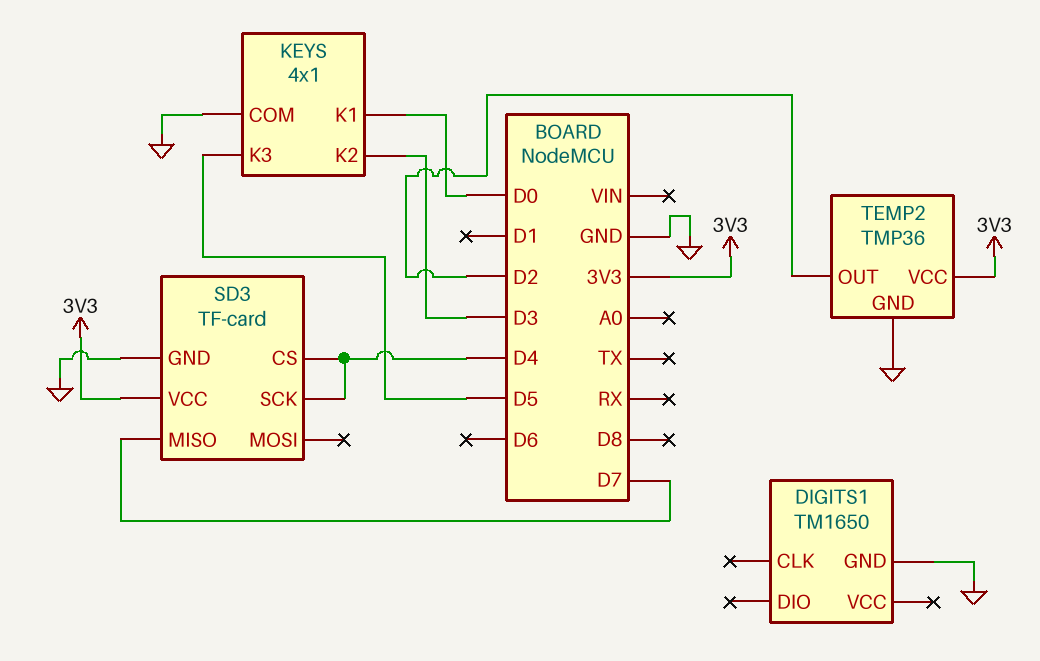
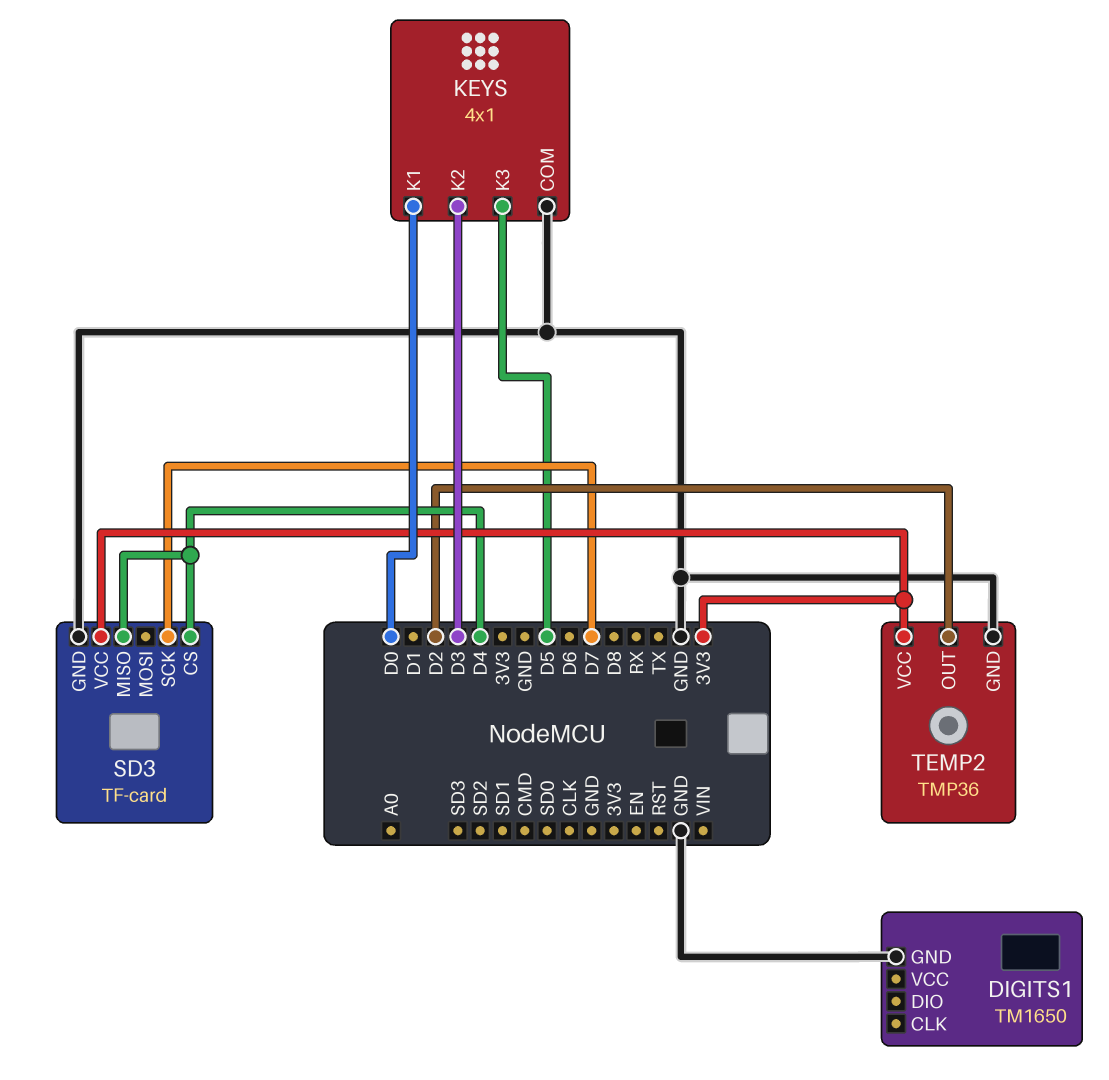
SD3 pin MISO: D7 -> D4
SD3 pin SCK: D4 -> D7

